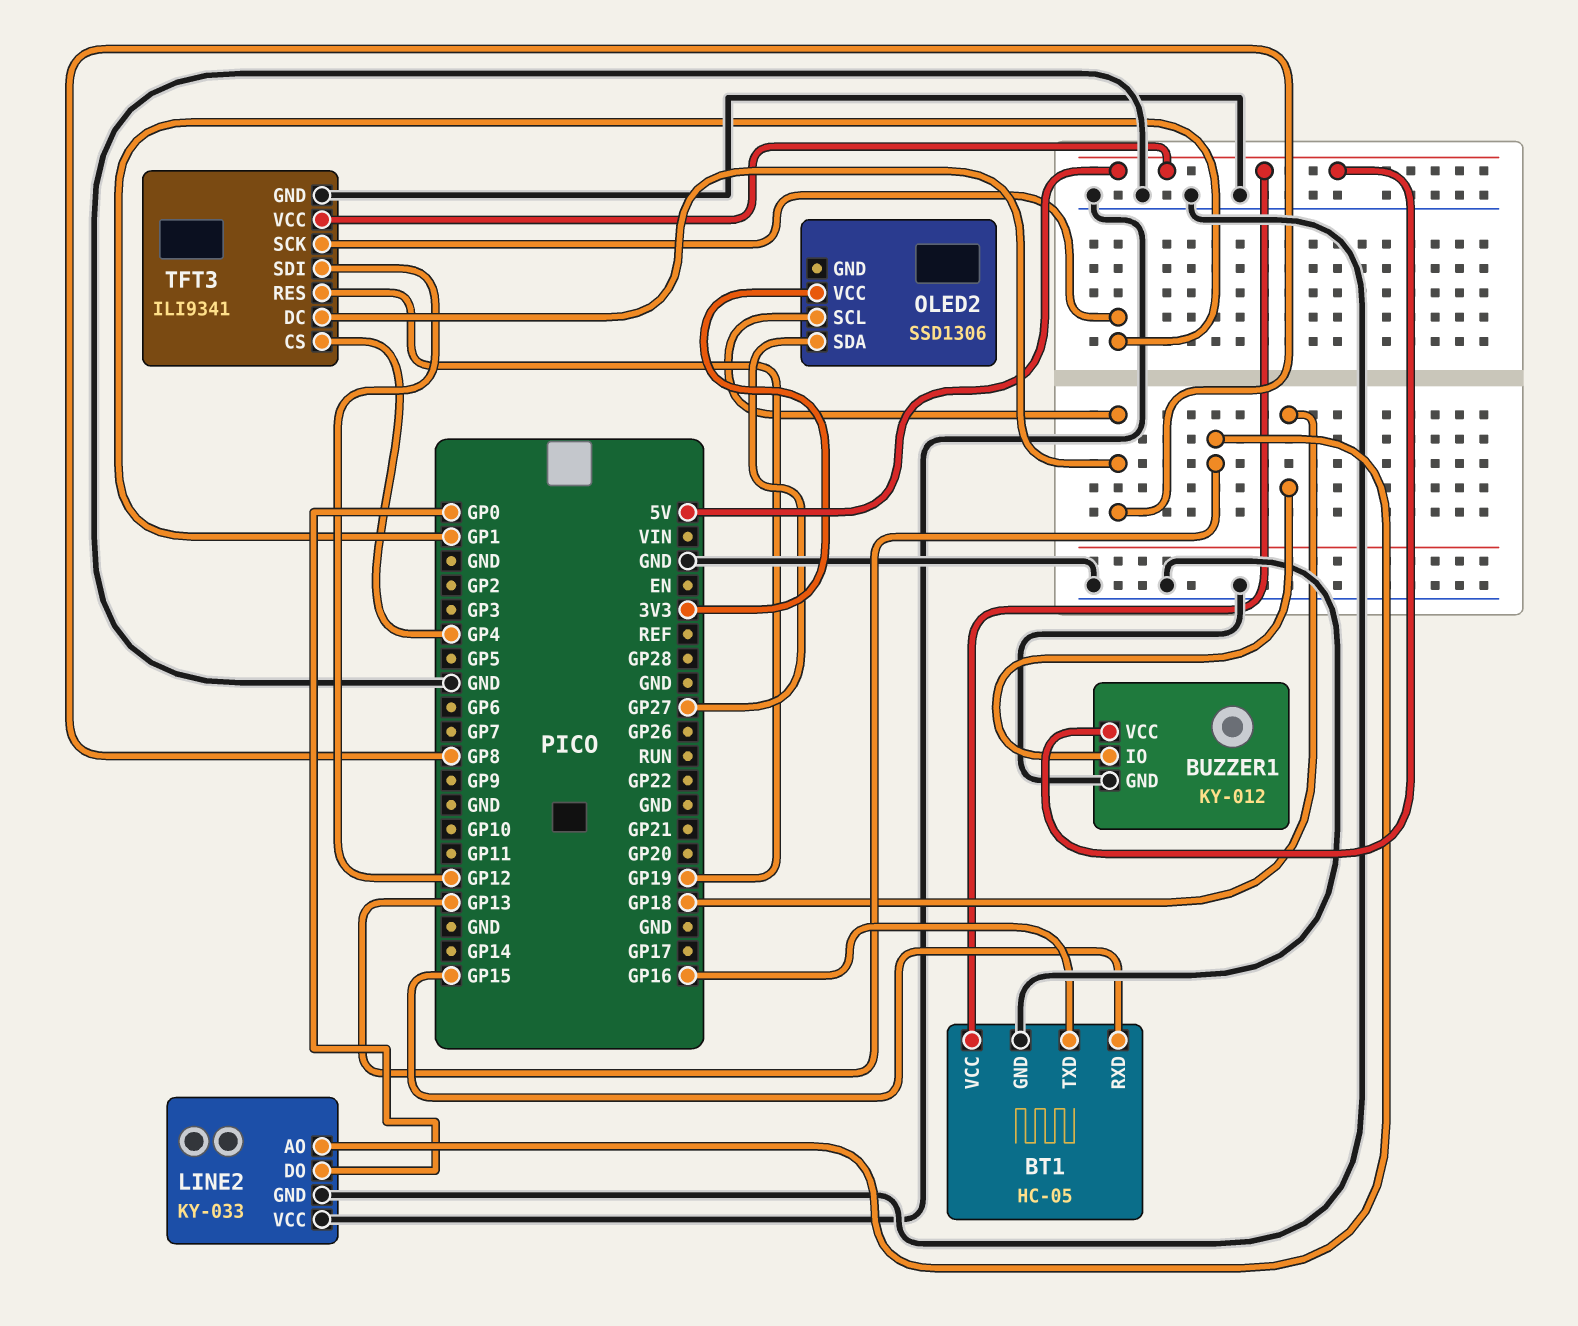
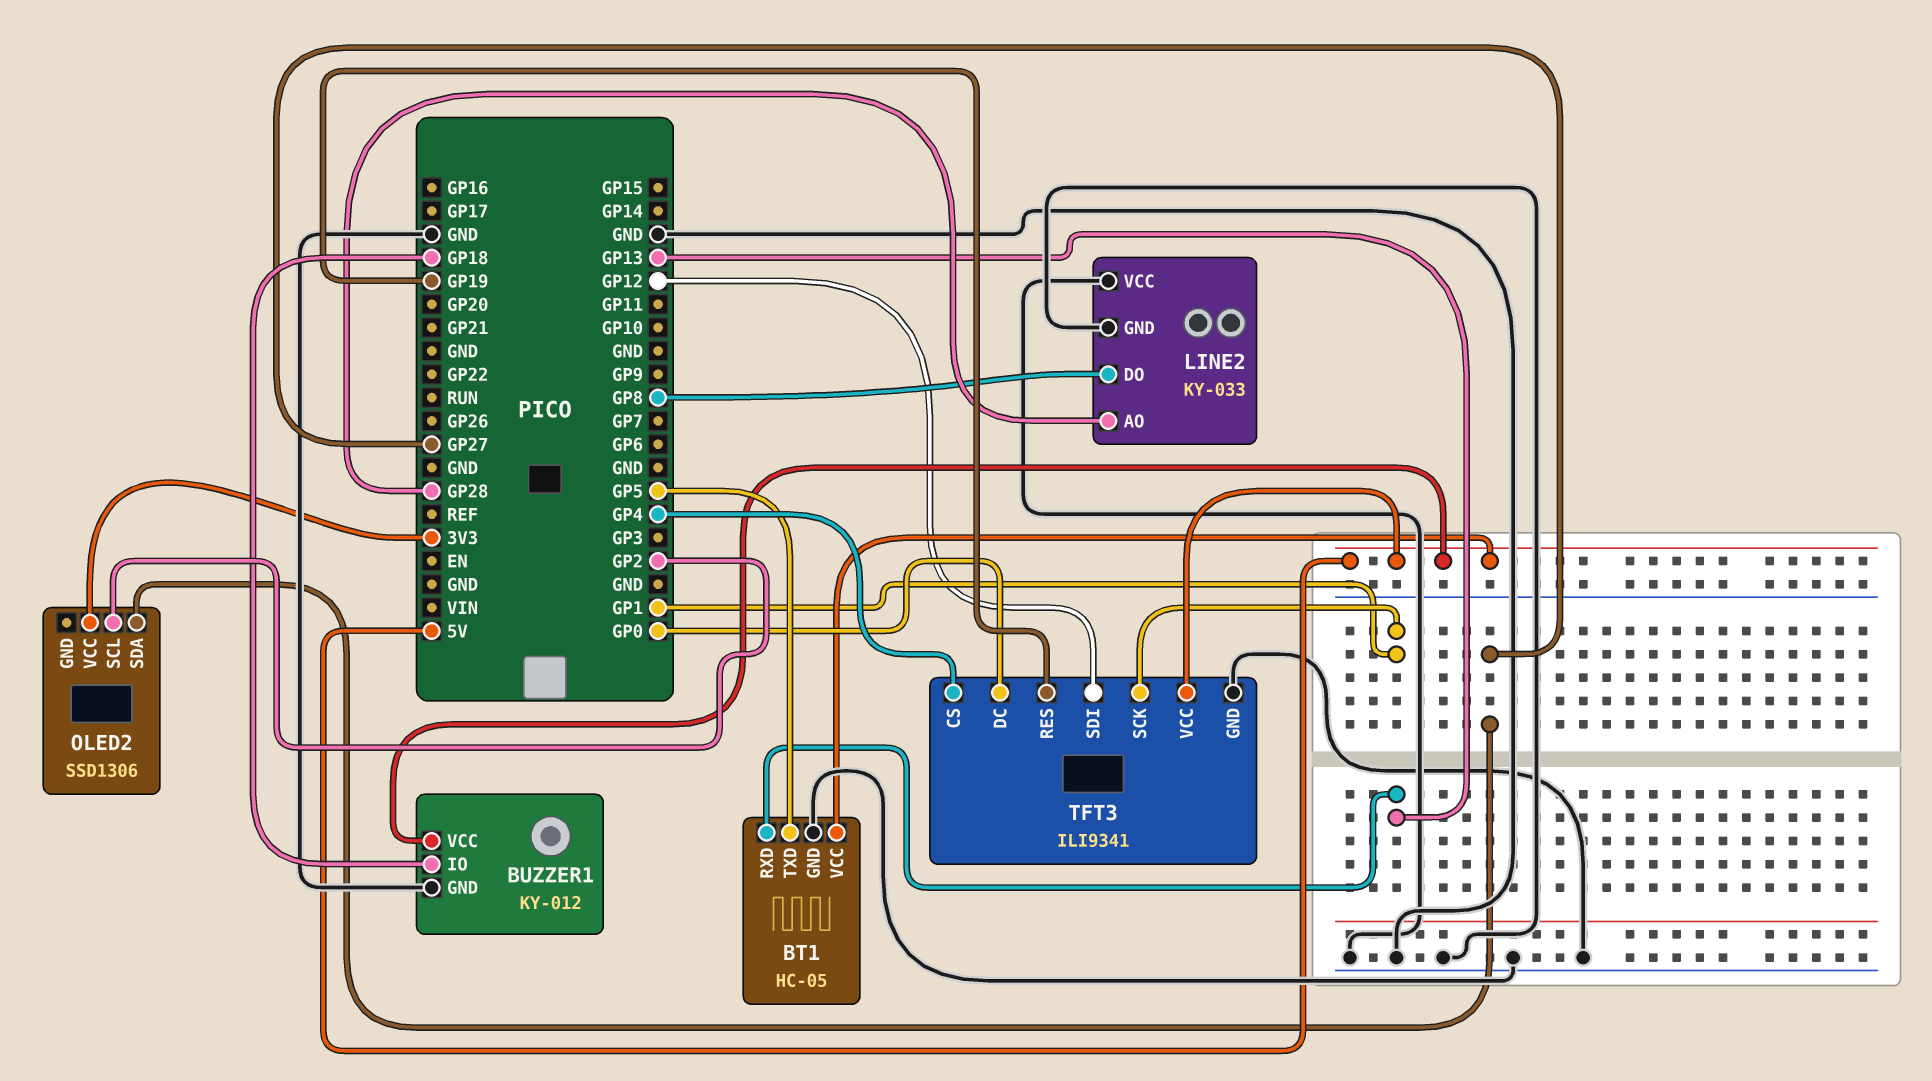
BT1 pin RXD: GP15 -> GP13
BT1 pin TXD: GP16 -> GP5
LINE2 pin AO: GP13 -> GP28
LINE2 pin DO: GP0 -> GP8
OLED2 pin SCL: GP8 -> GP2
TFT3 pin DC: GP8 -> GP0

